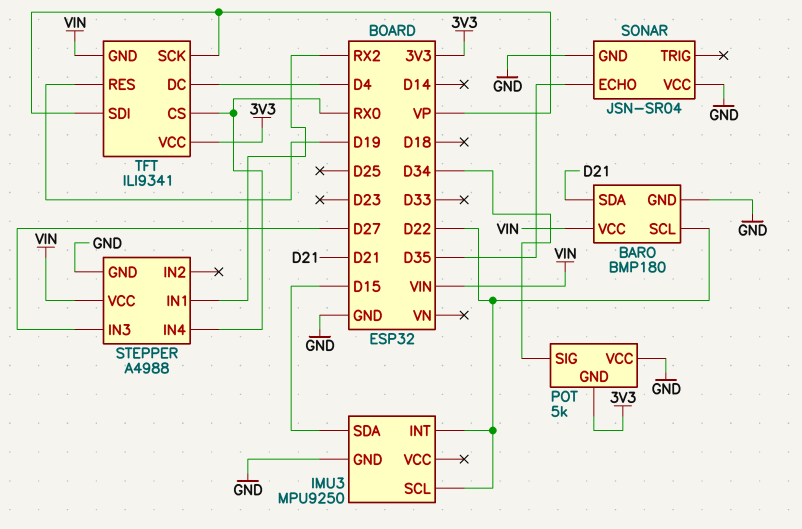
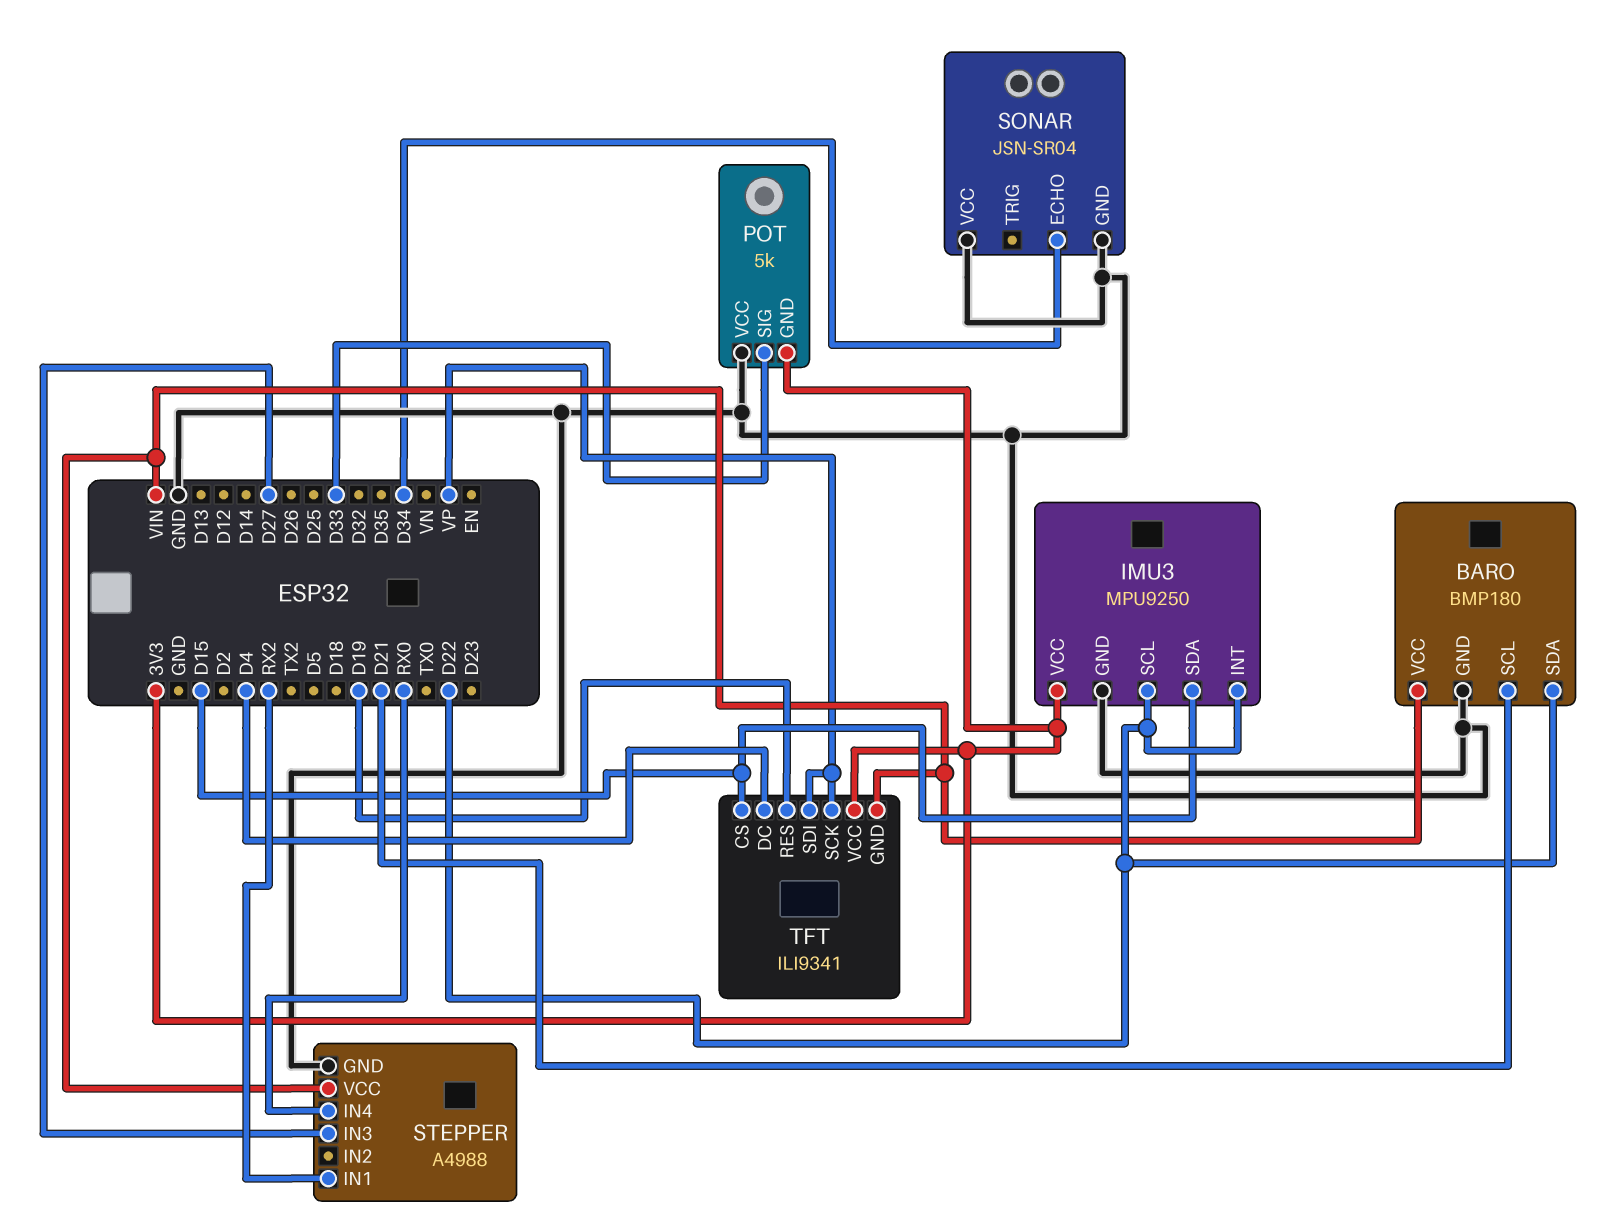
BARO pin SCL: D22 -> D21
BARO pin SDA: D21 -> D22
IMU3 pin VCC: none -> 3V3
POT pin SIG: D34 -> D33
SONAR pin ECHO: D35 -> D34
TFT pin CS: RX0 -> D15

